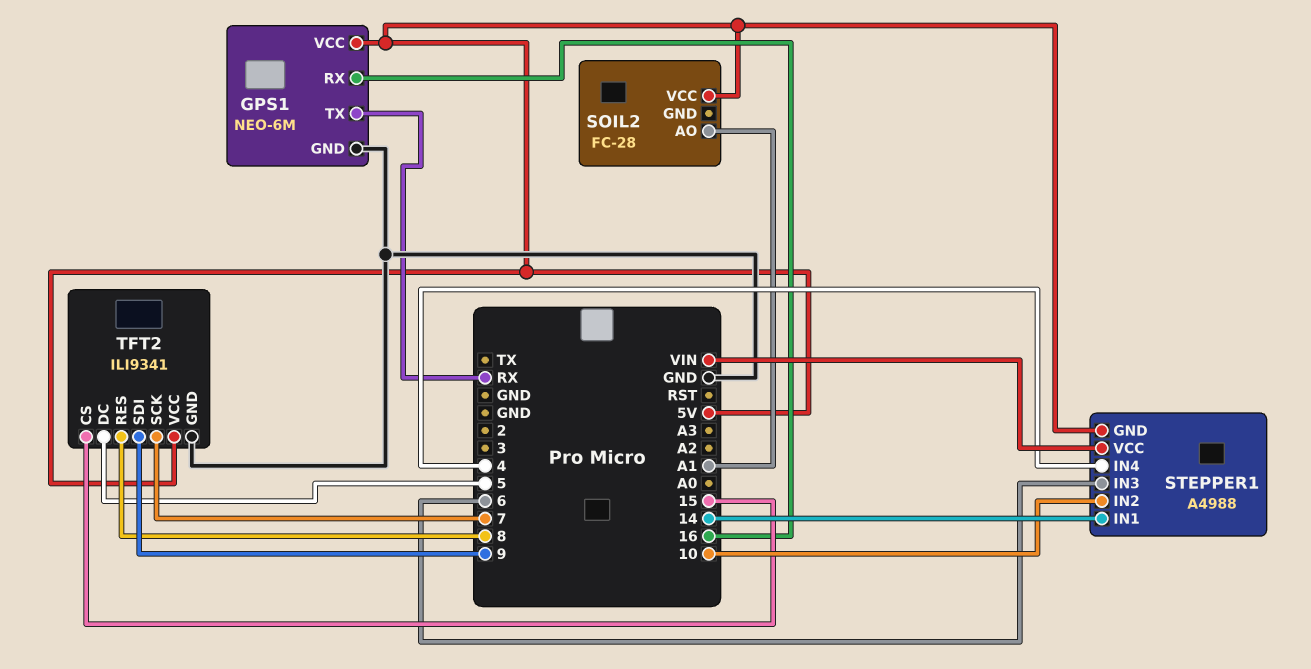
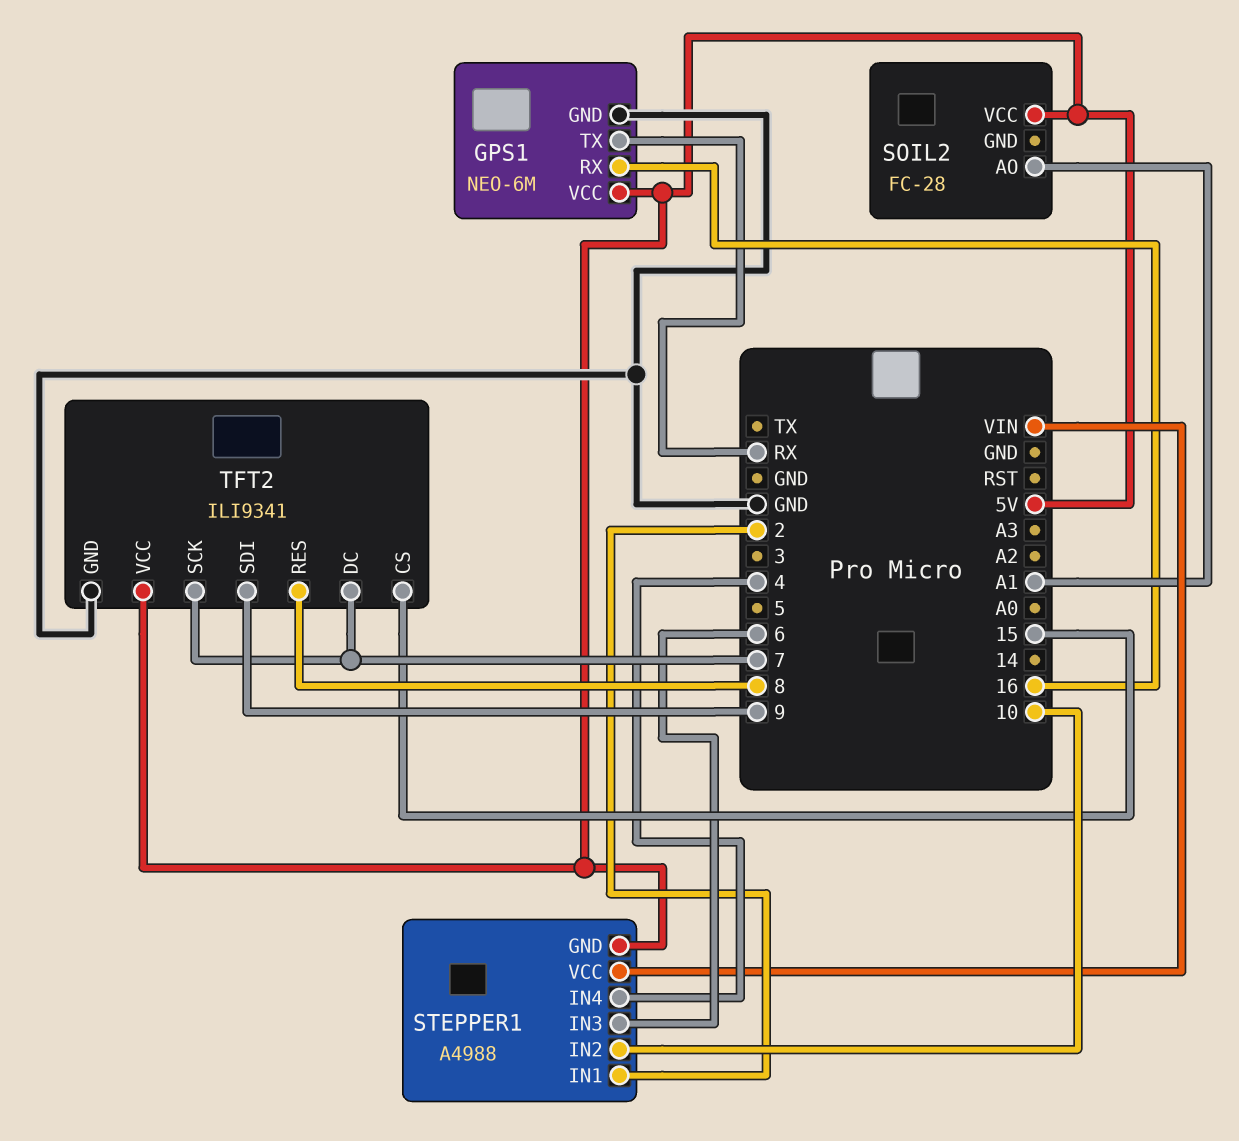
STEPPER1 pin IN1: 14 -> 2
TFT2 pin DC: 5 -> 7

